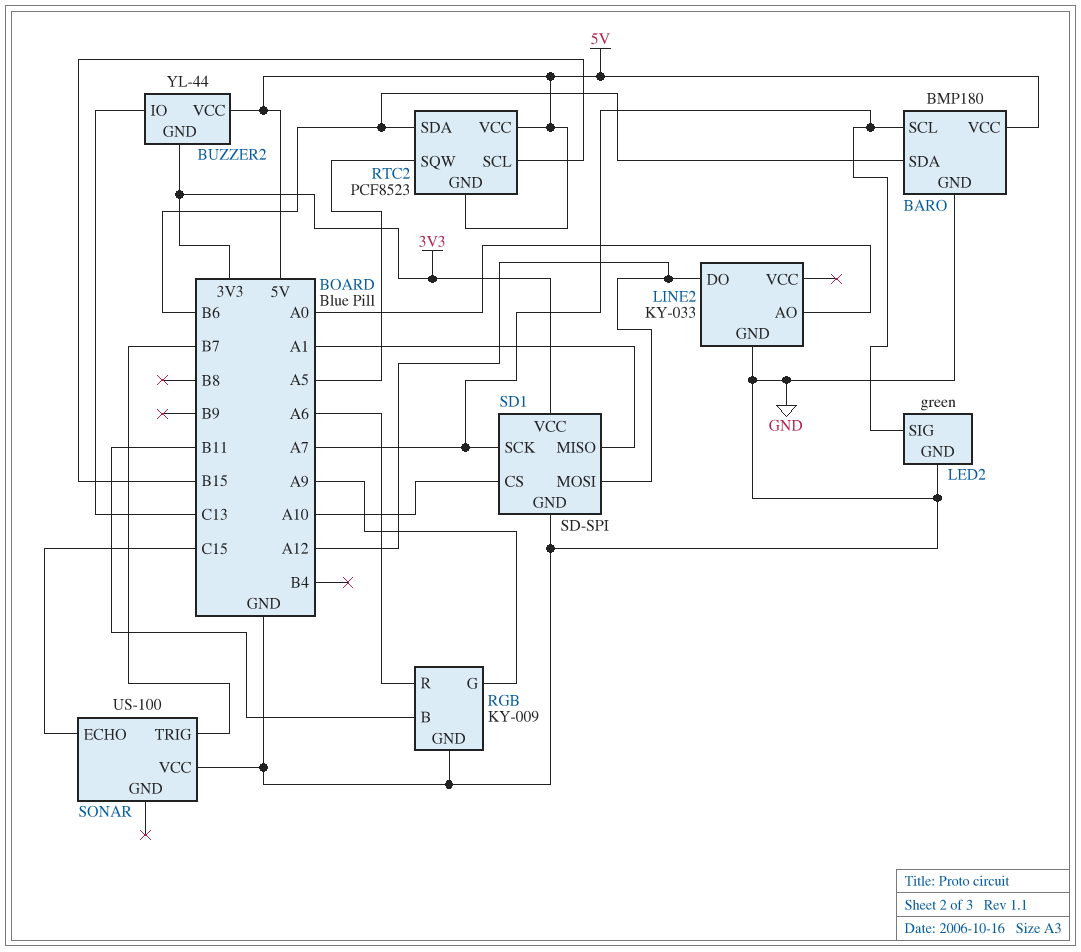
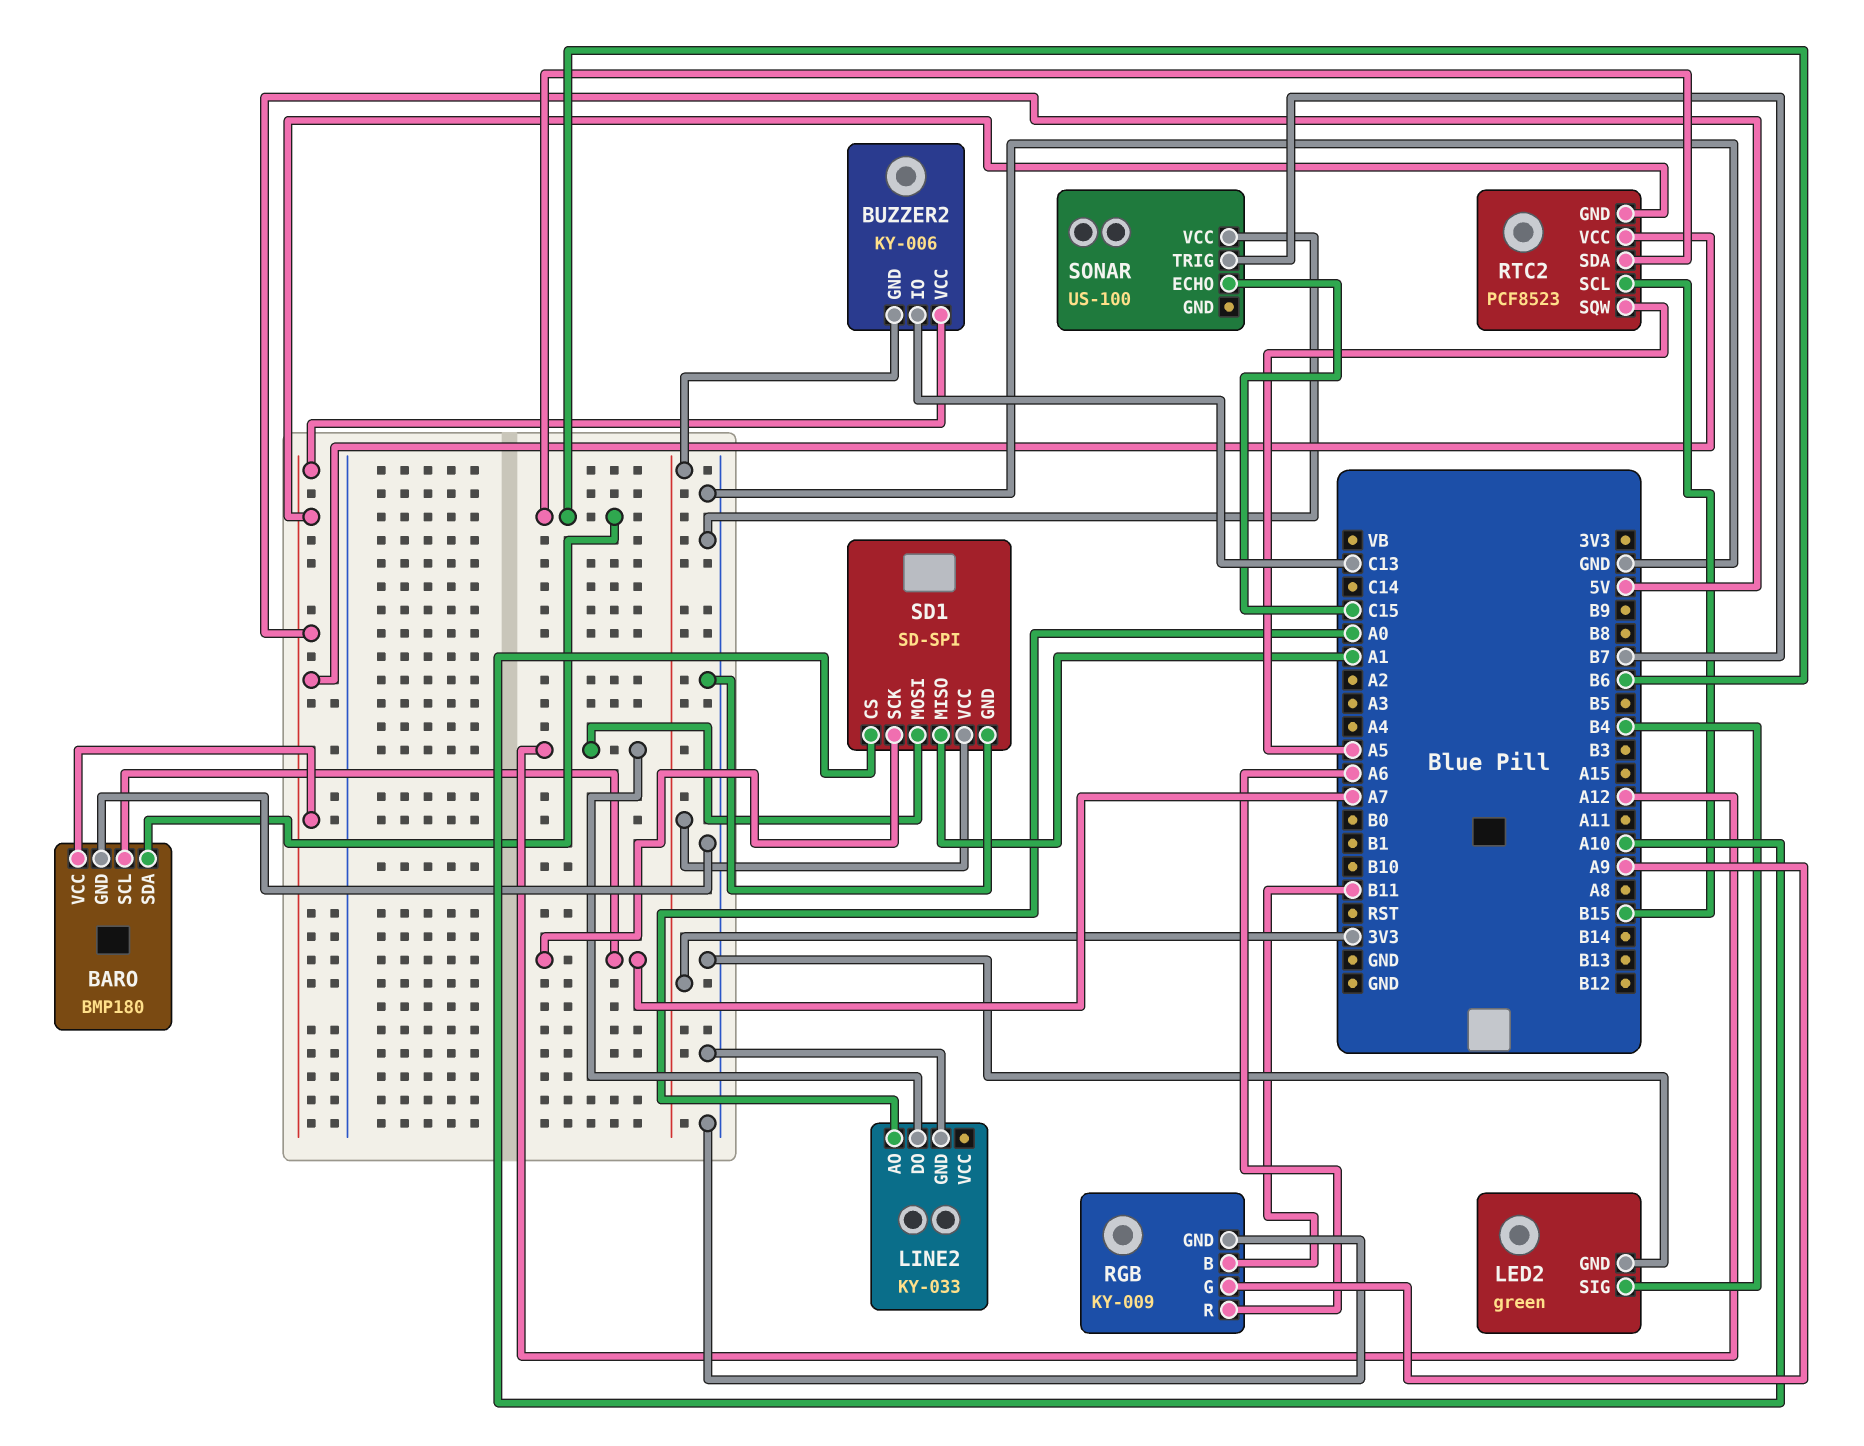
BUZZER2: YL-44 -> KY-006
LED2 pin SIG: A7 -> B4

